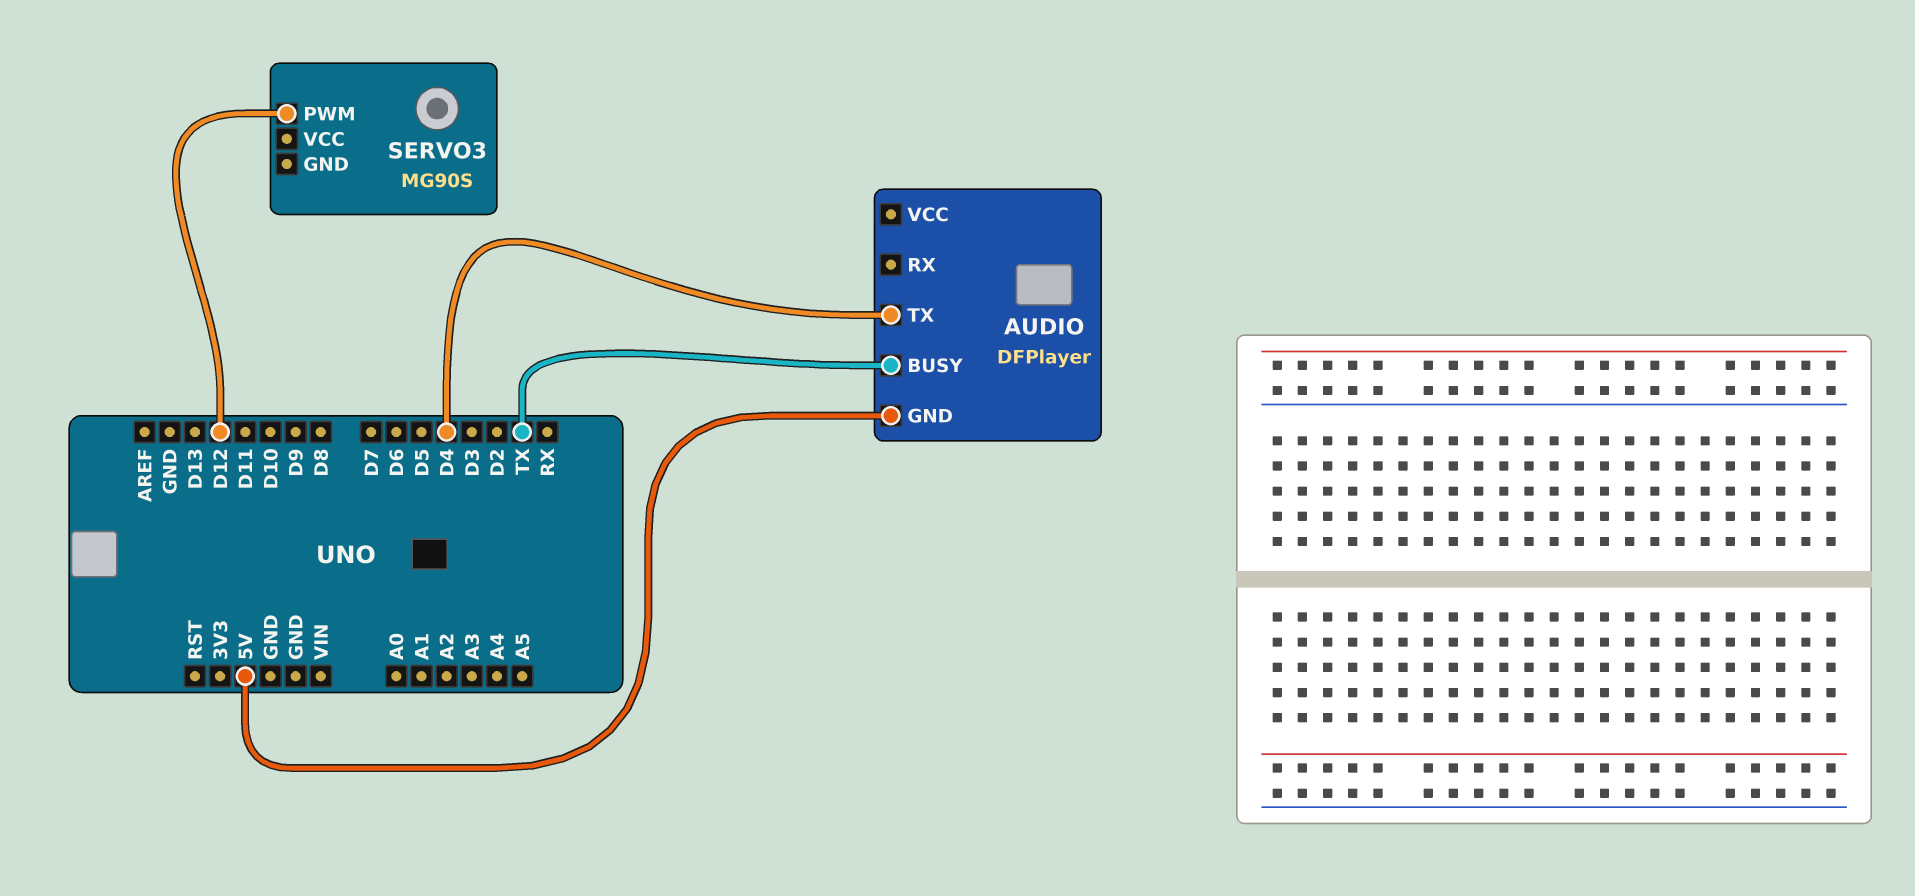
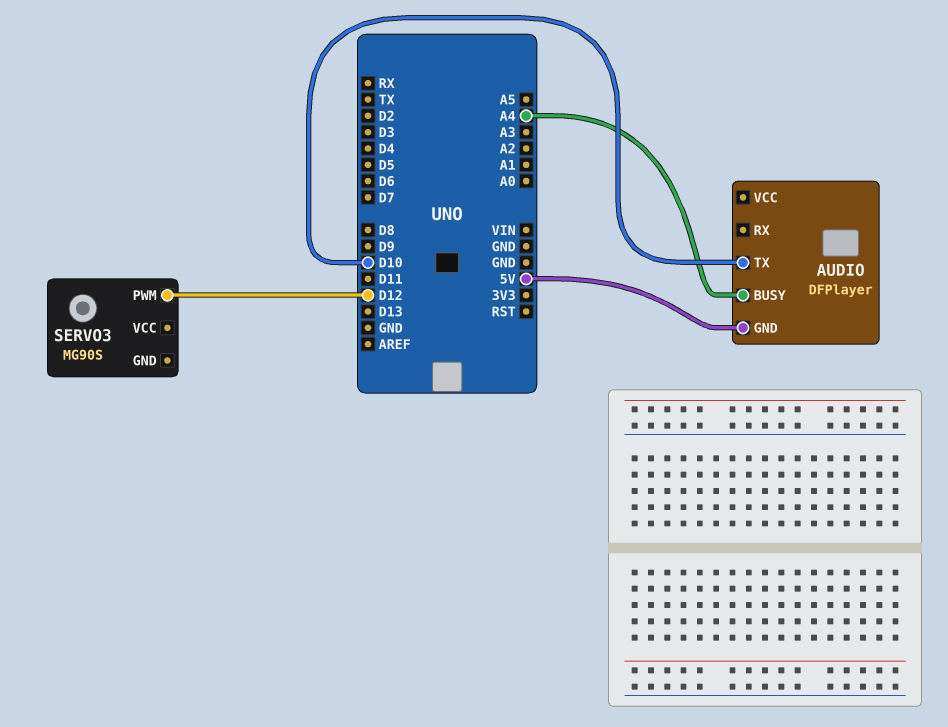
AUDIO pin BUSY: TX -> A4
AUDIO pin TX: D4 -> D10

